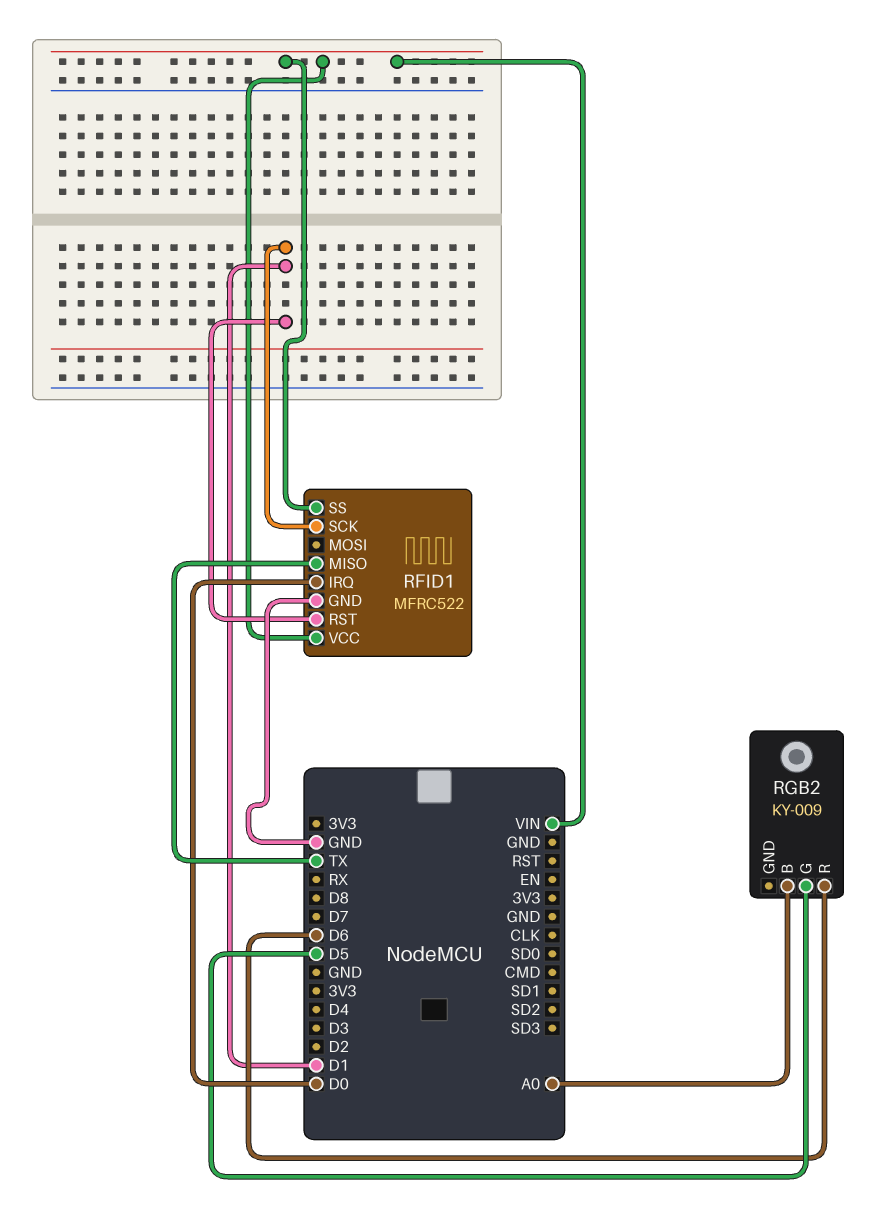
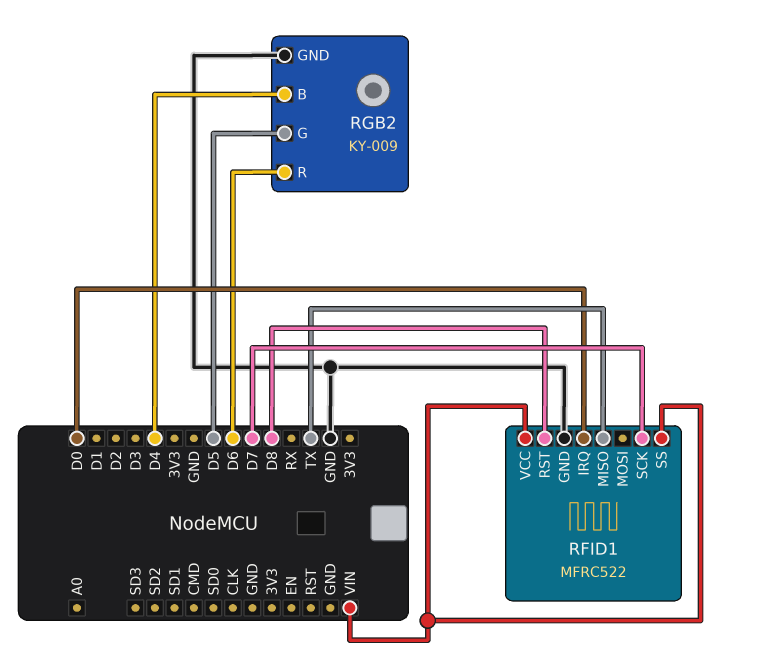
RFID1 pin RST: D1 -> D8
RFID1 pin SCK: D1 -> D7
RGB2 pin B: A0 -> D4
RGB2 pin GND: none -> GND

